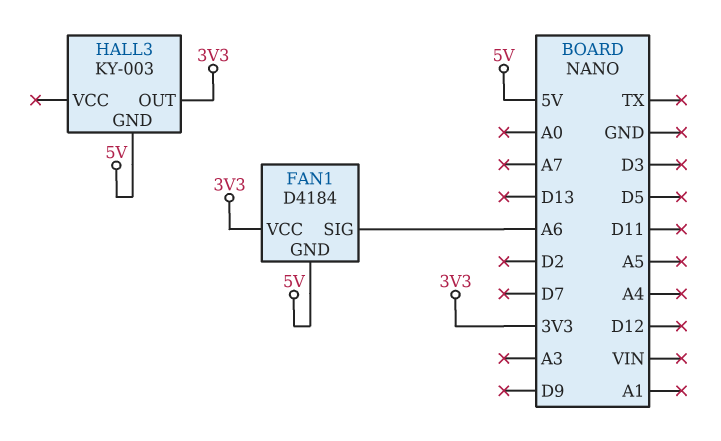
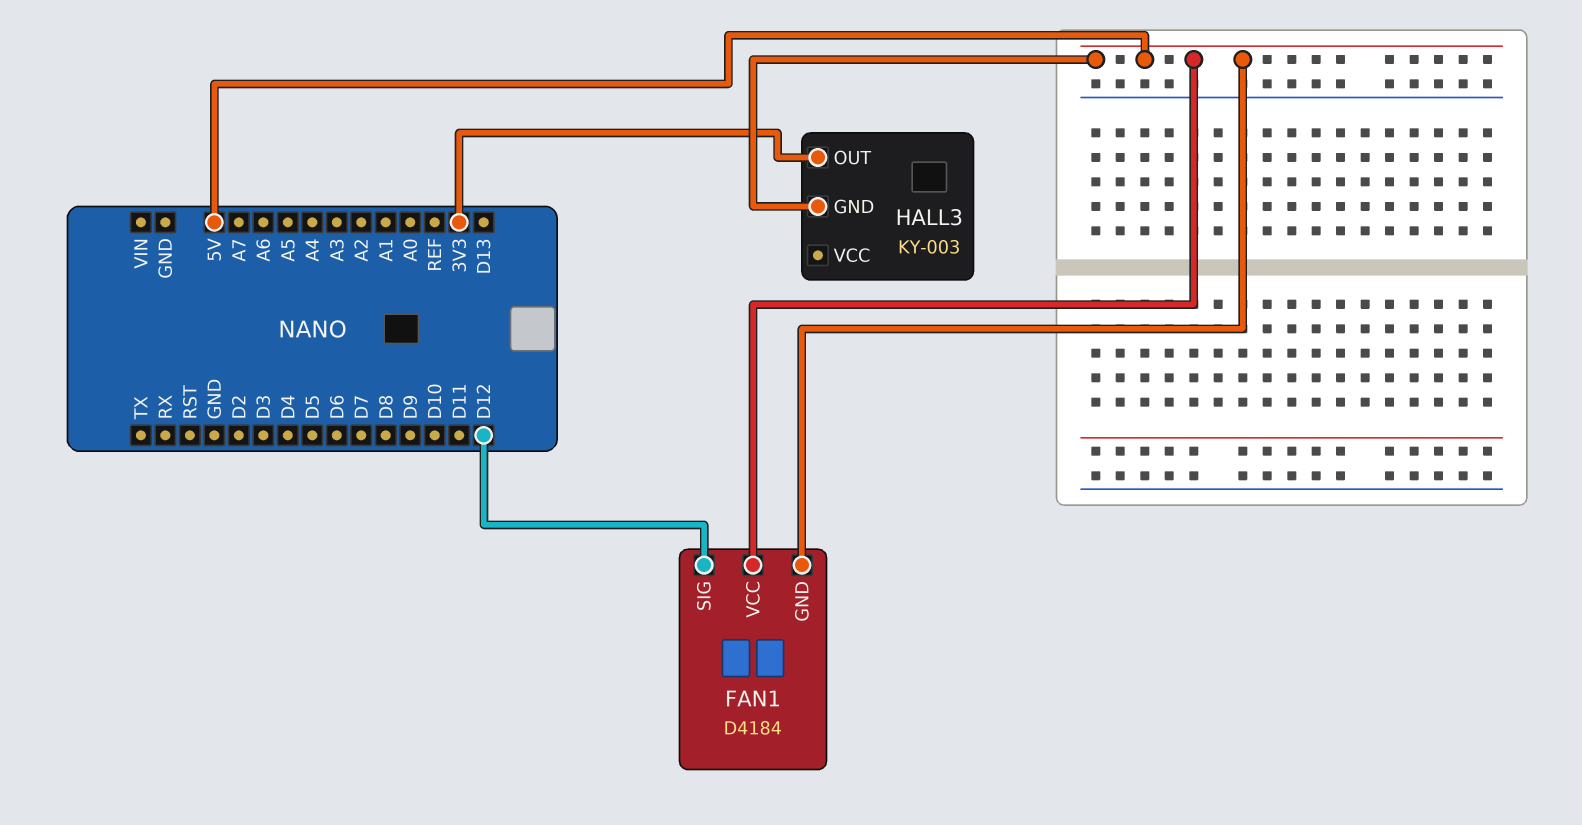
FAN1 pin SIG: A6 -> D12
FAN1 pin VCC: 3V3 -> 5V

